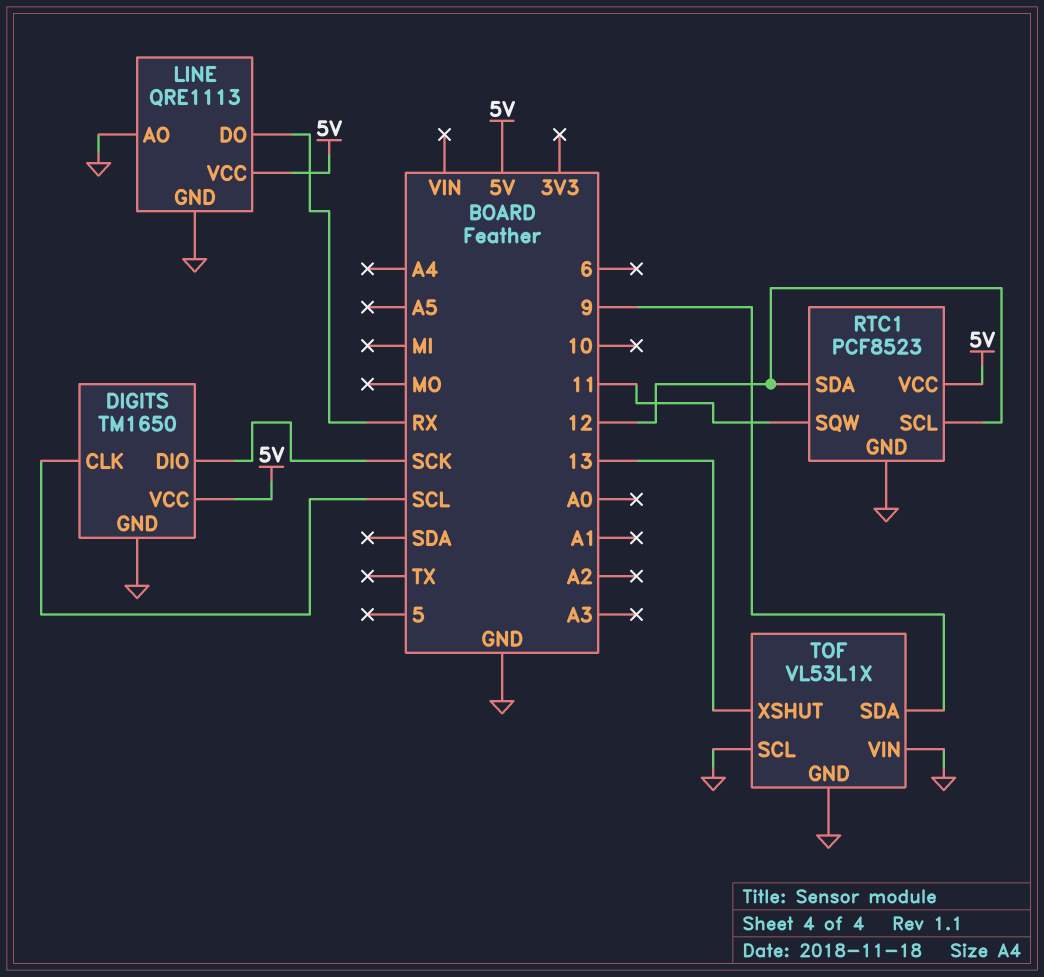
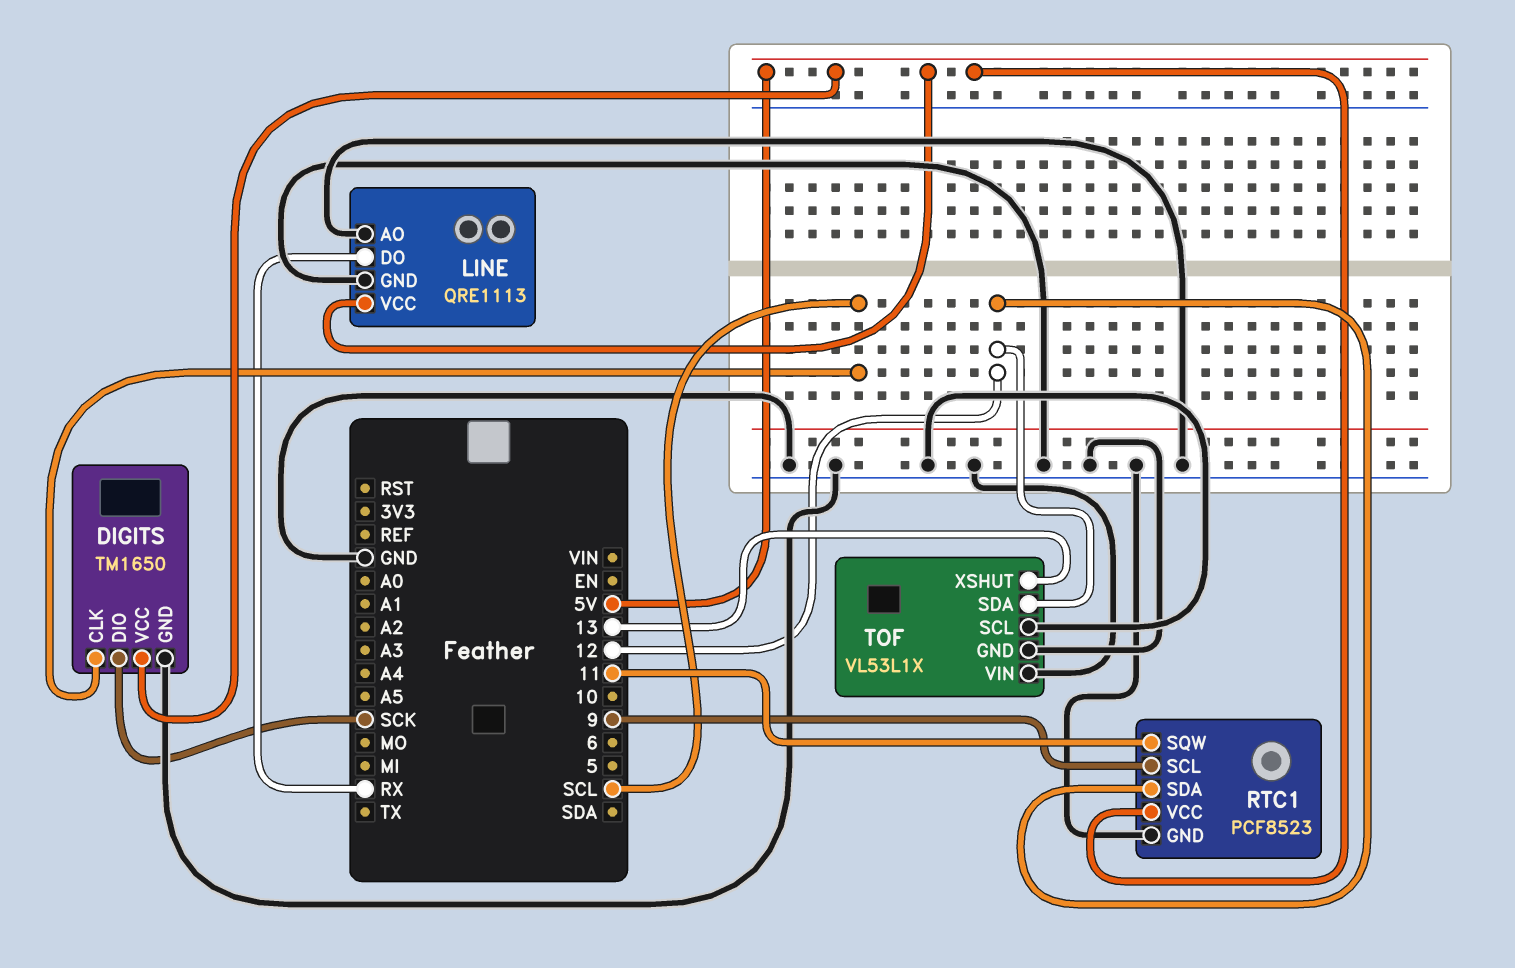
RTC1 pin SCL: 12 -> 9
TOF pin SDA: 9 -> 12

